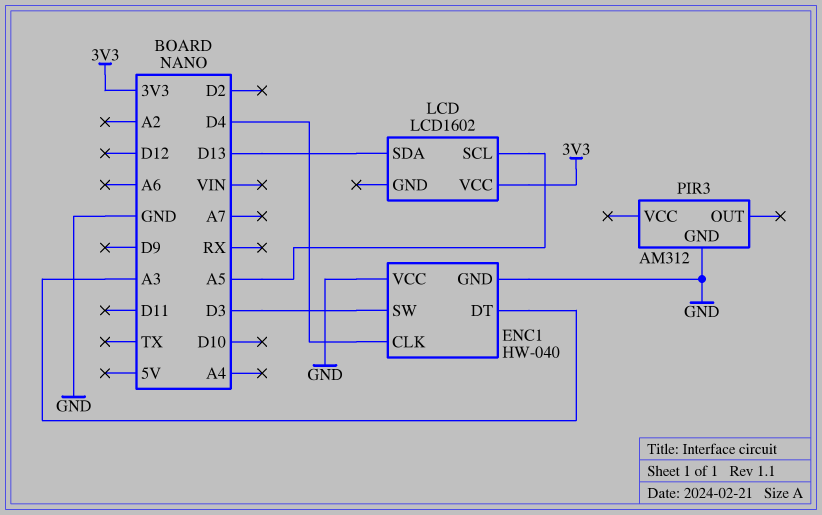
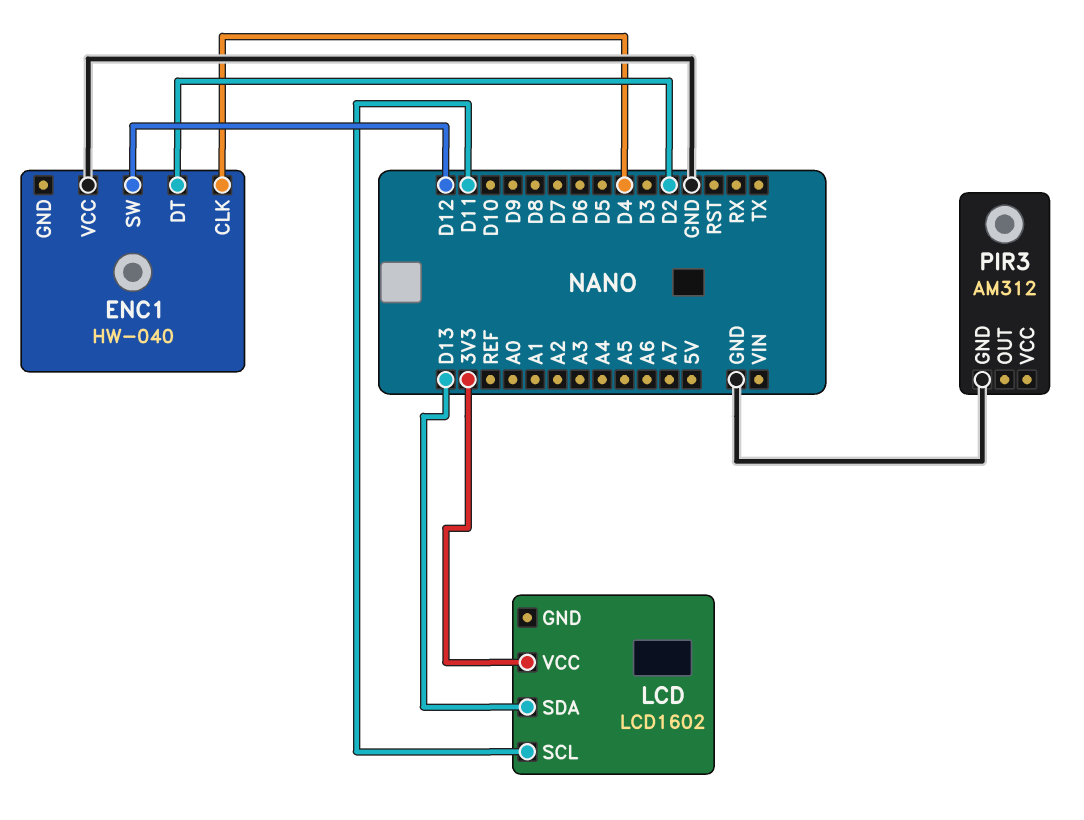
ENC1 pin DT: A3 -> D2
ENC1 pin GND: GND -> none
ENC1 pin SW: D3 -> D12
LCD pin SCL: A5 -> D11

